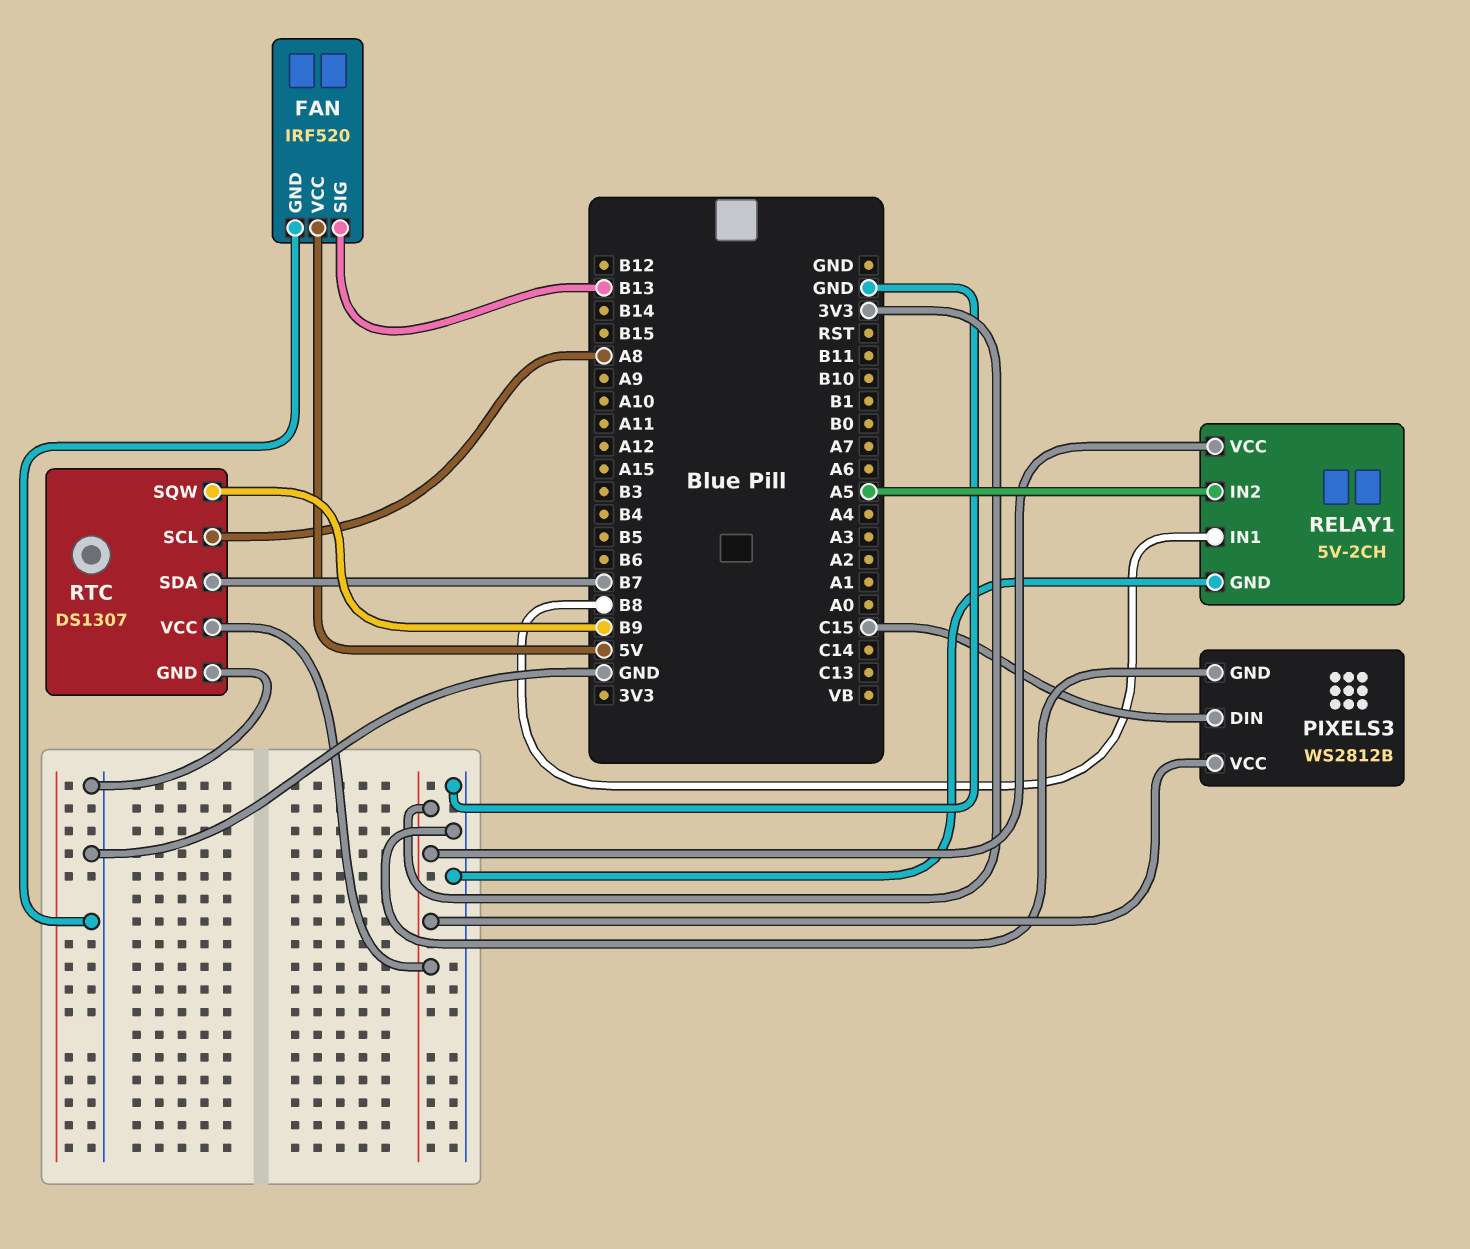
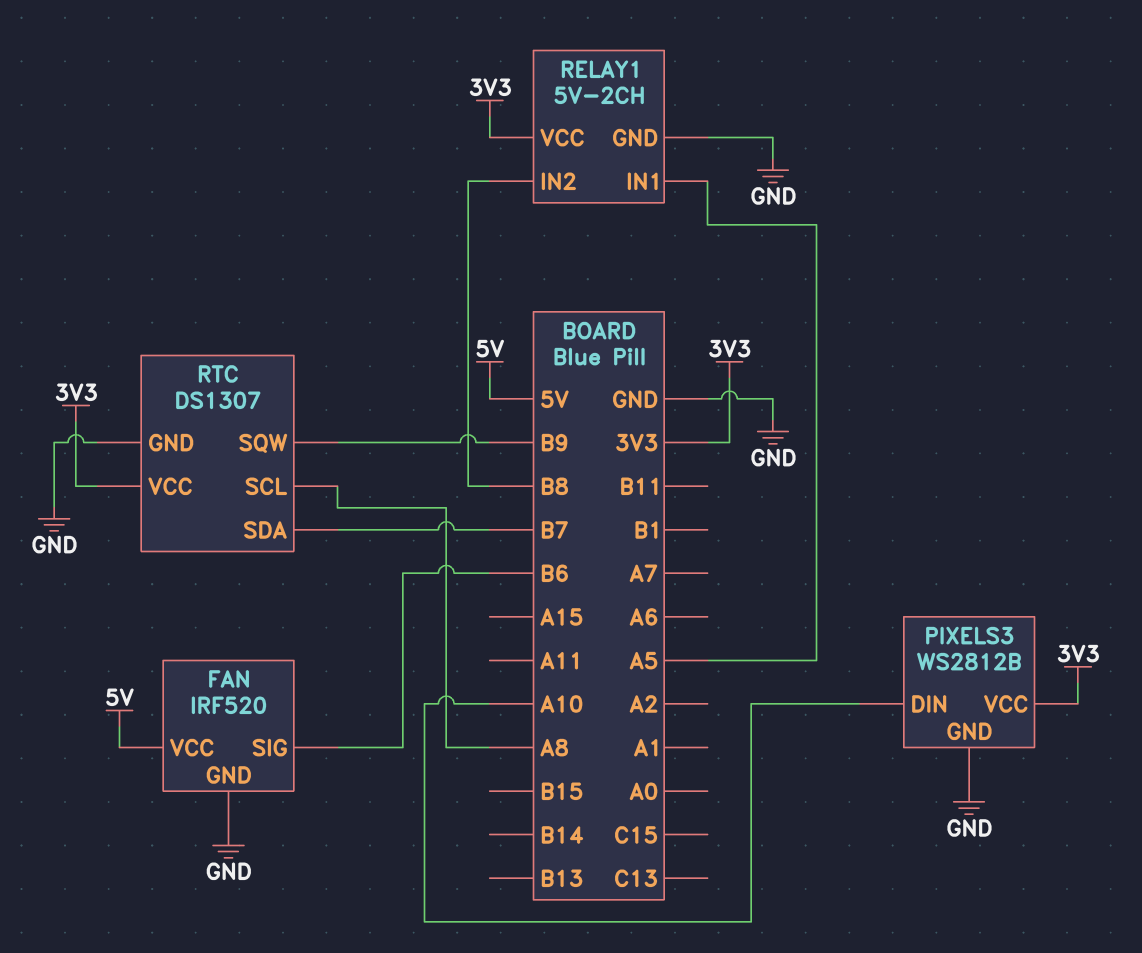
FAN pin SIG: B13 -> B6
PIXELS3 pin DIN: C15 -> A10
RELAY1 pin IN1: B8 -> A5
RELAY1 pin IN2: A5 -> B8

